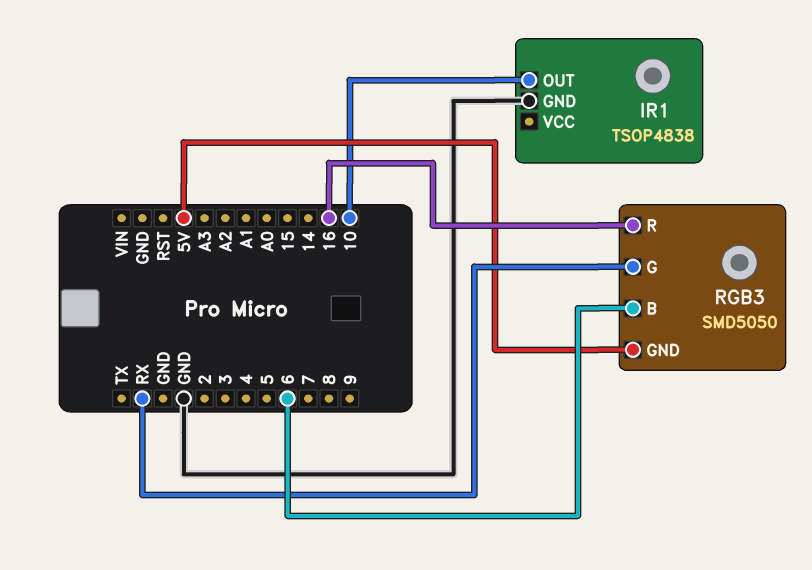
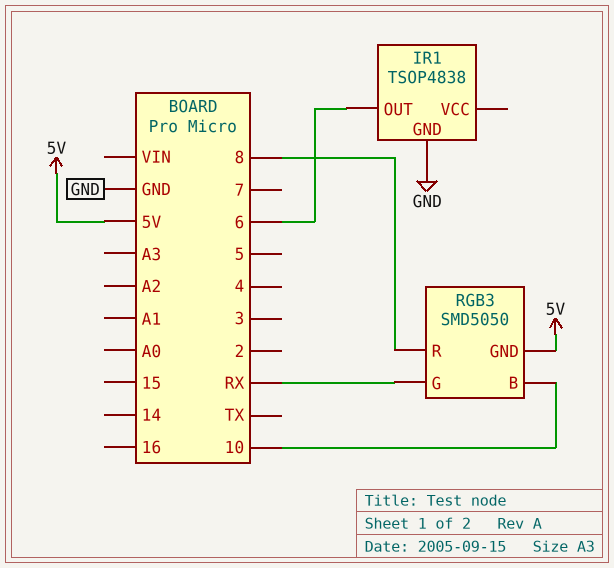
IR1 pin OUT: 10 -> 6
RGB3 pin B: 6 -> 10
RGB3 pin R: 16 -> 8

